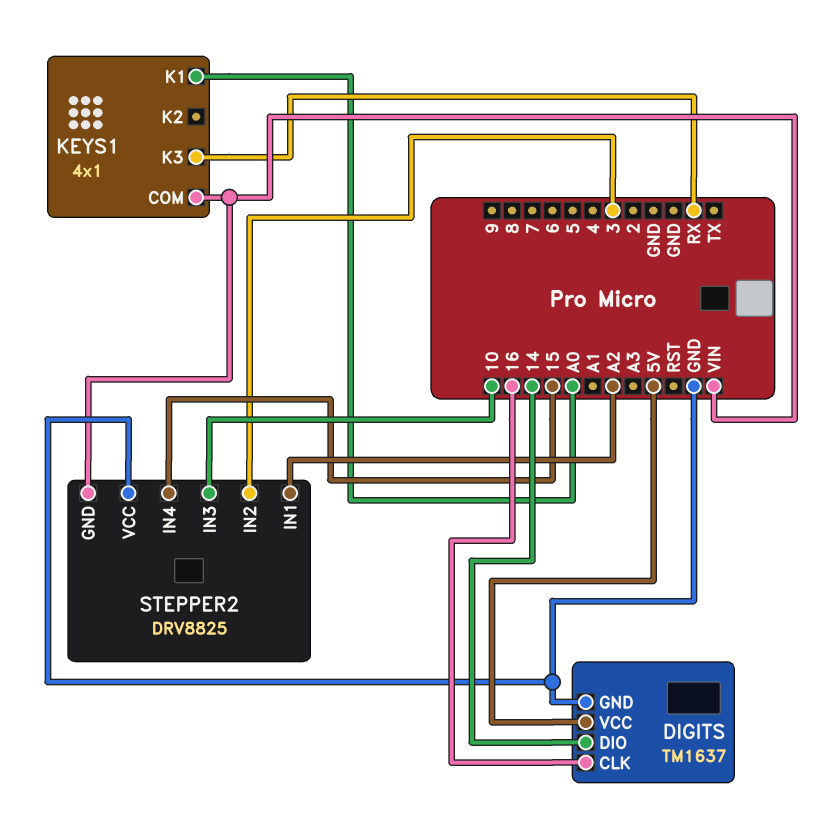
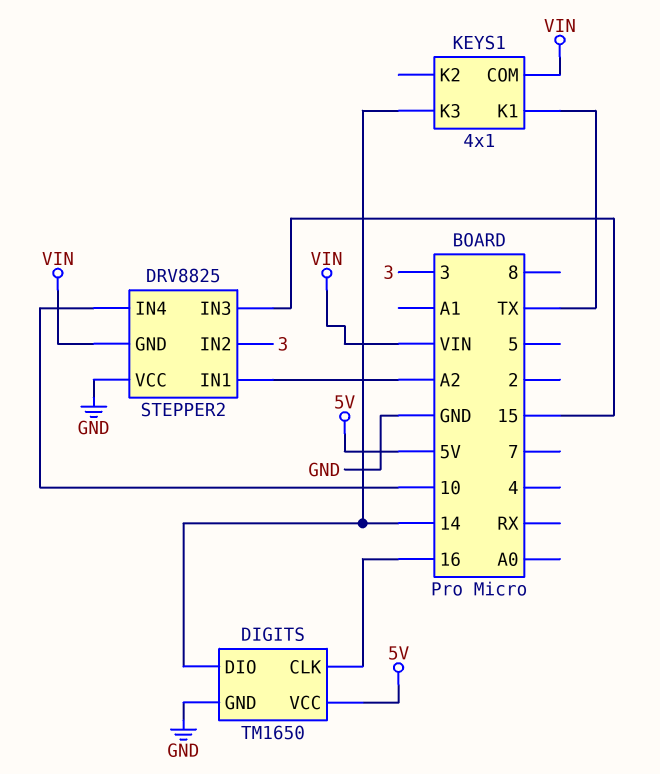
DIGITS: TM1637 -> TM1650
KEYS1 pin K1: A0 -> TX
KEYS1 pin K3: RX -> 14
STEPPER2 pin IN3: 10 -> 15
STEPPER2 pin IN4: 15 -> 10

